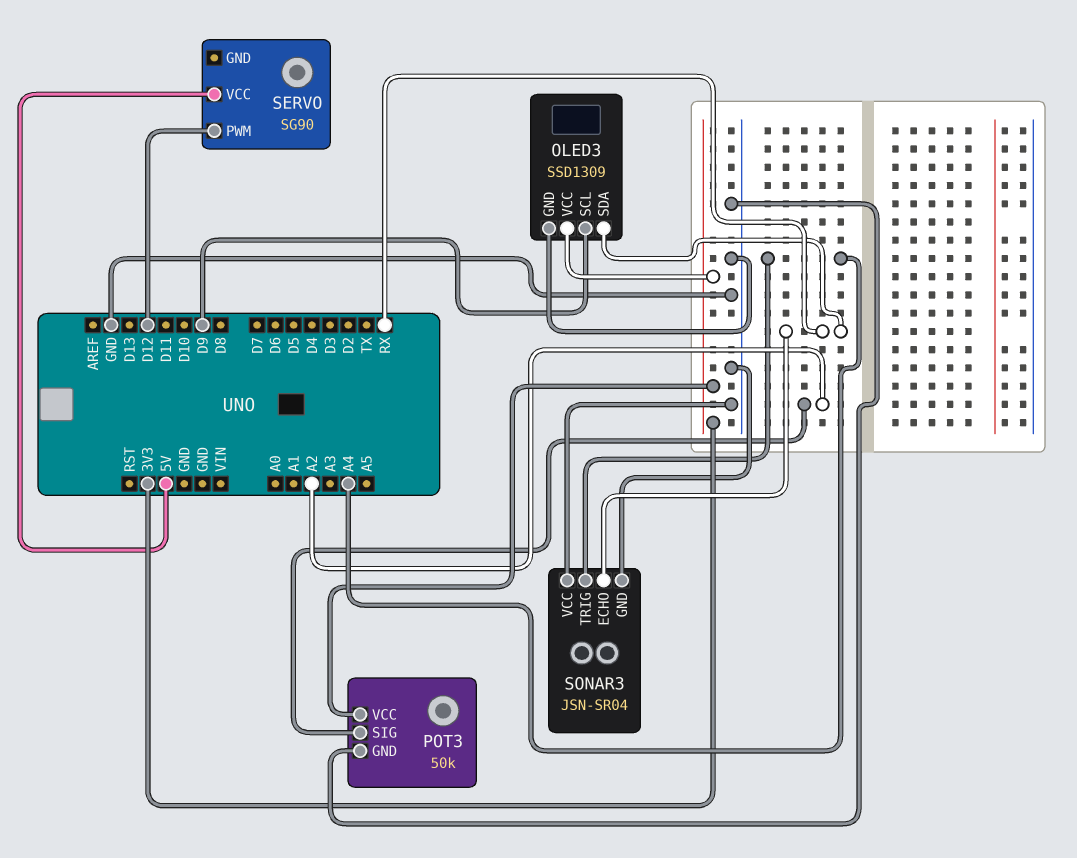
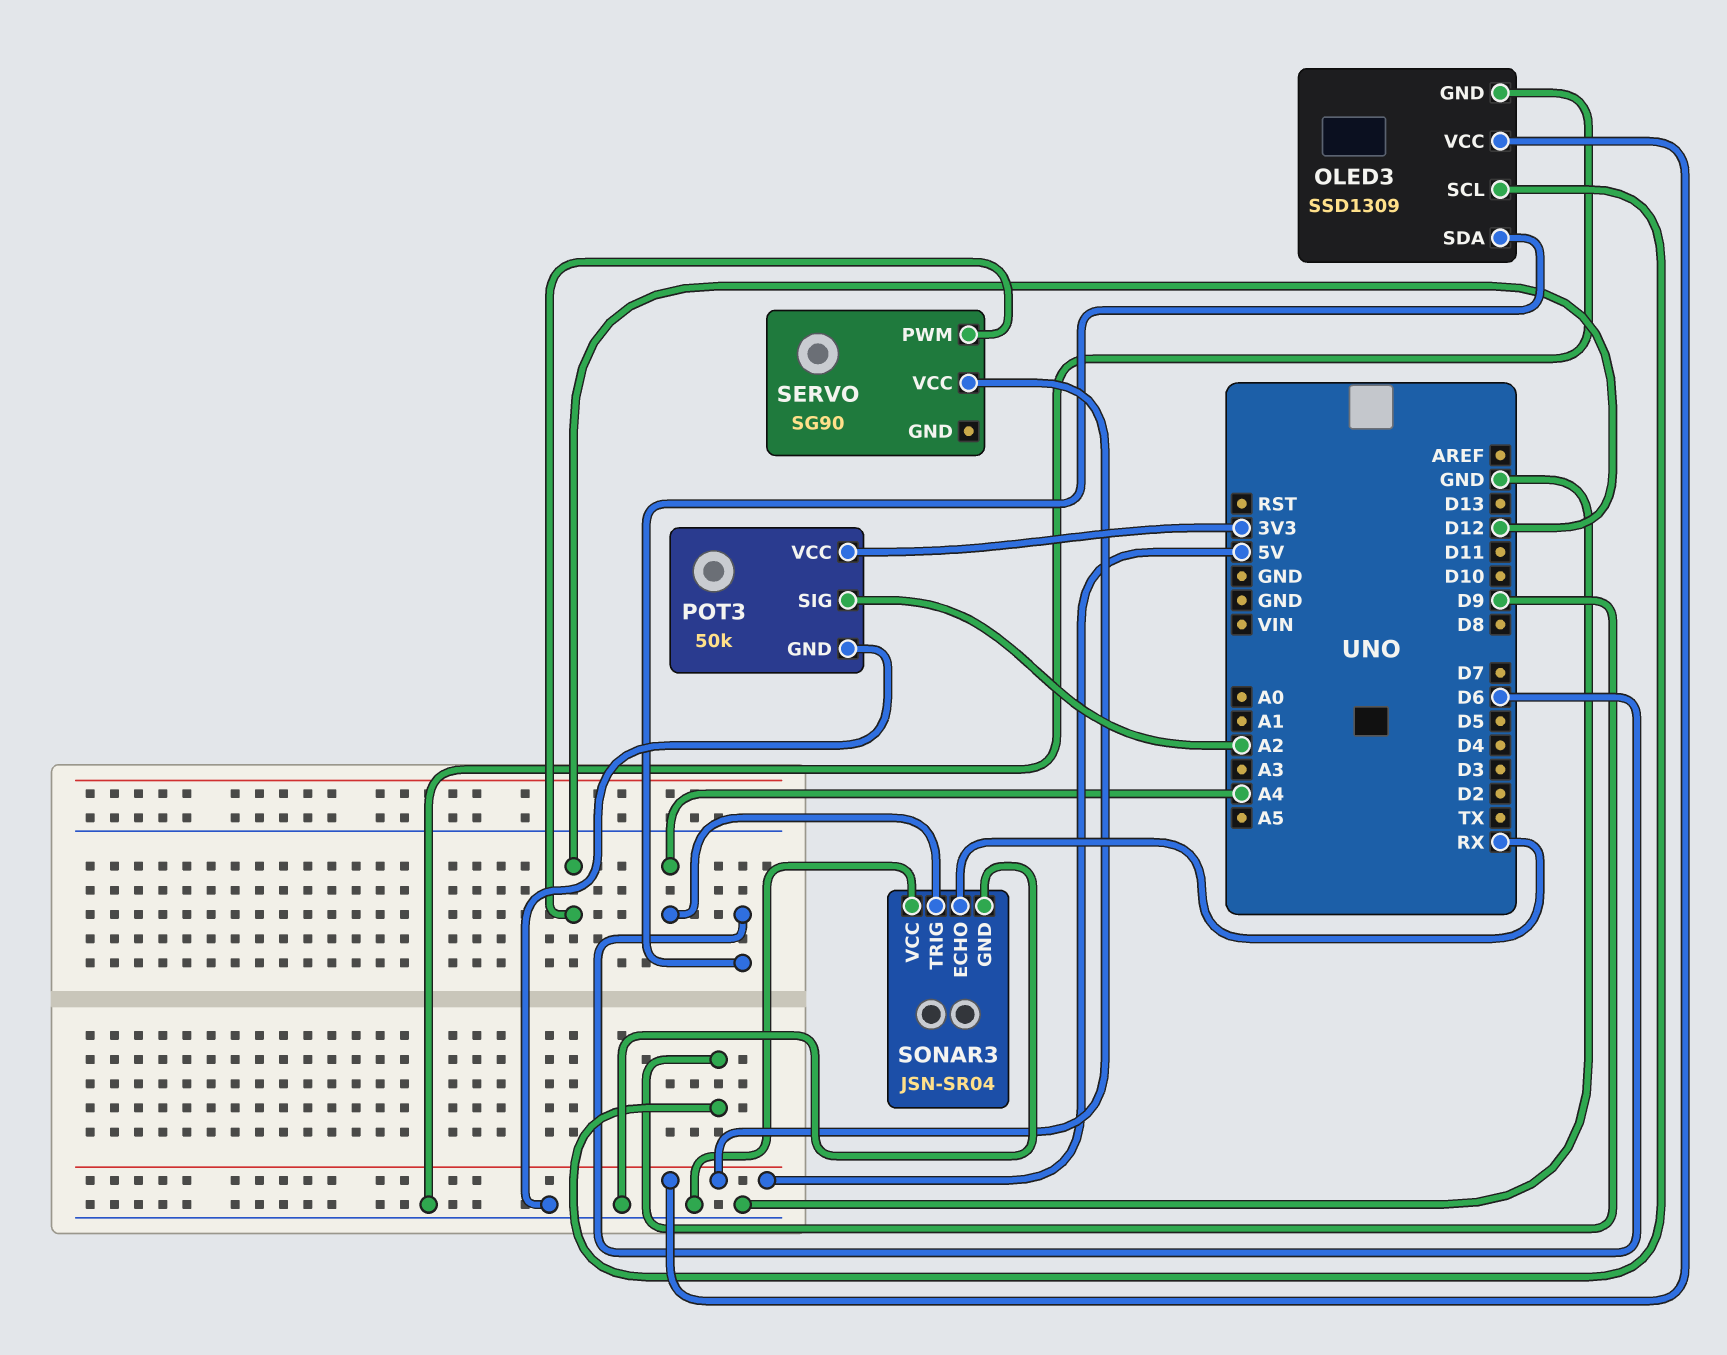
OLED3 pin SDA: RX -> D6
OLED3 pin VCC: 3V3 -> 5V

